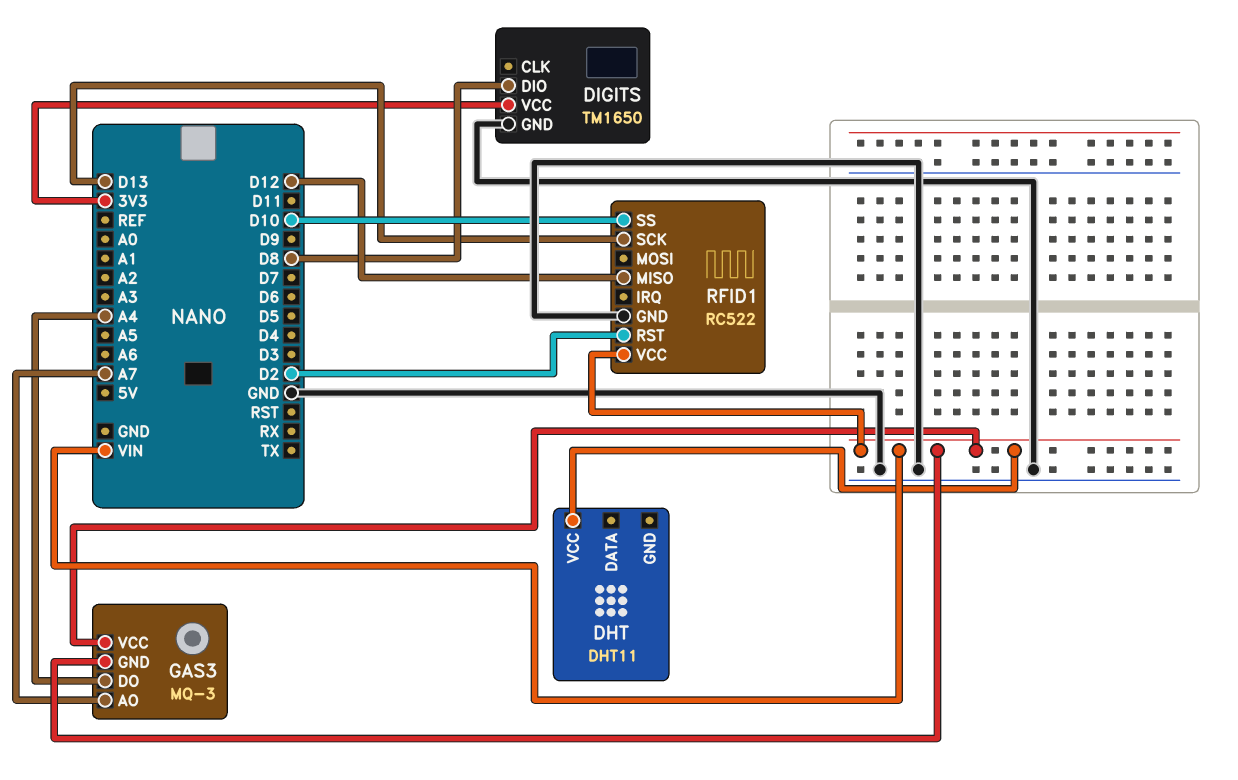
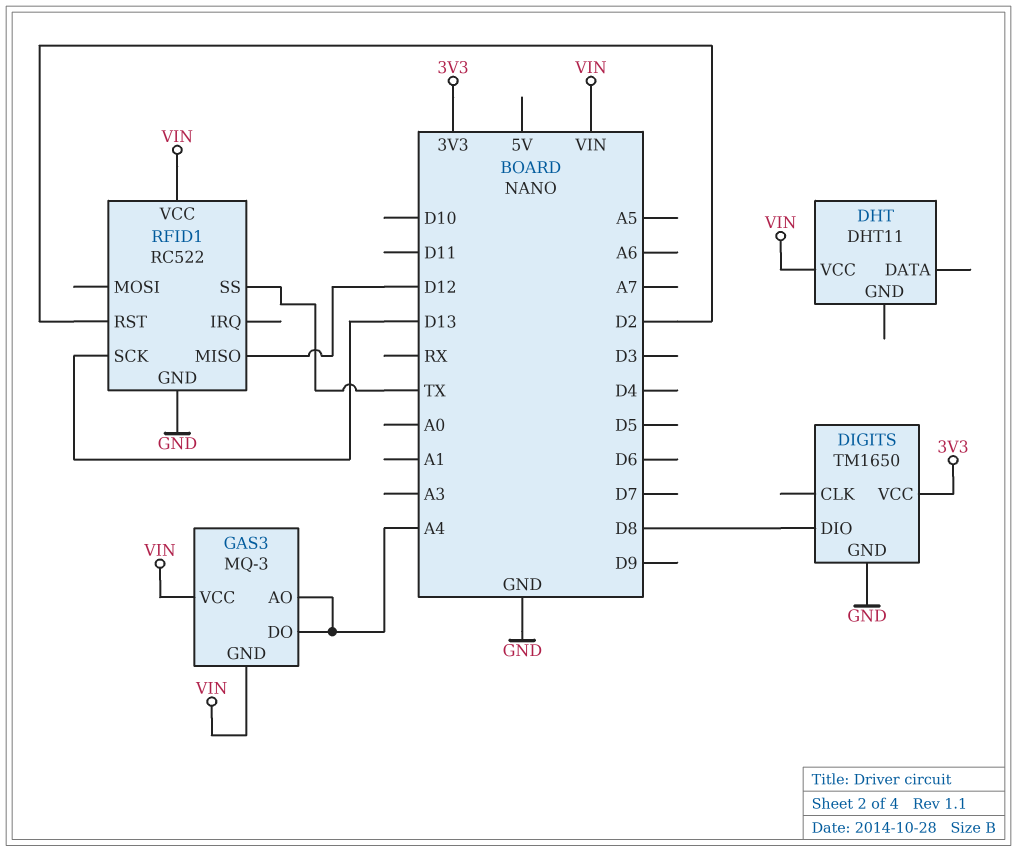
GAS3 pin AO: A7 -> A4
RFID1 pin SS: D10 -> TX

